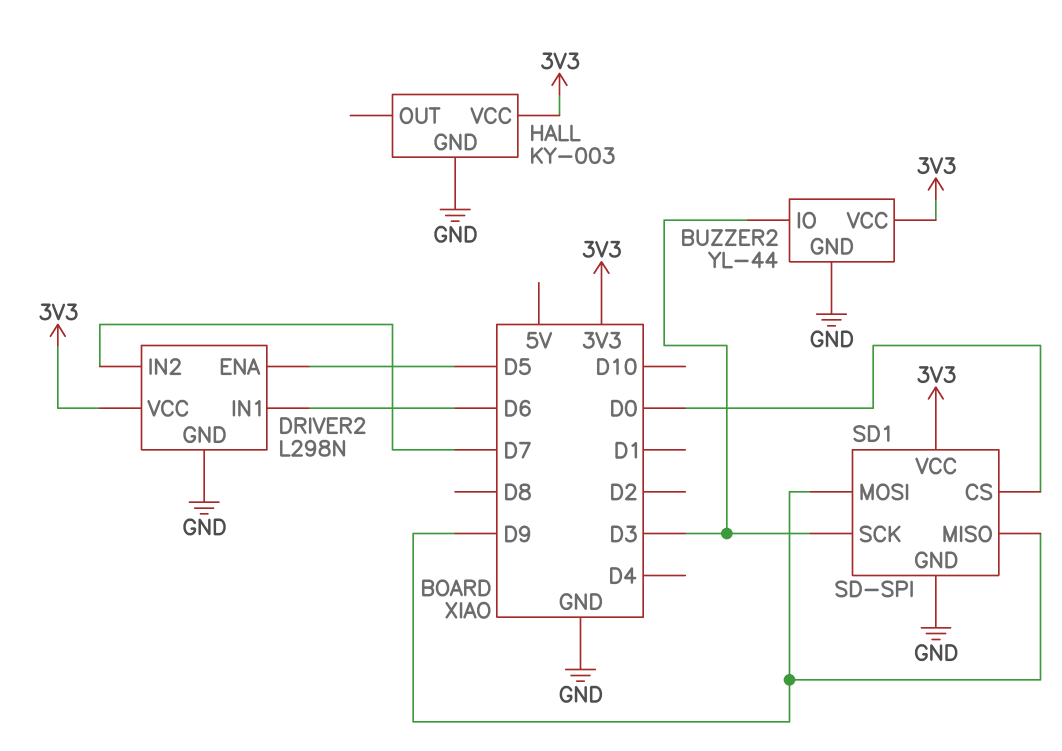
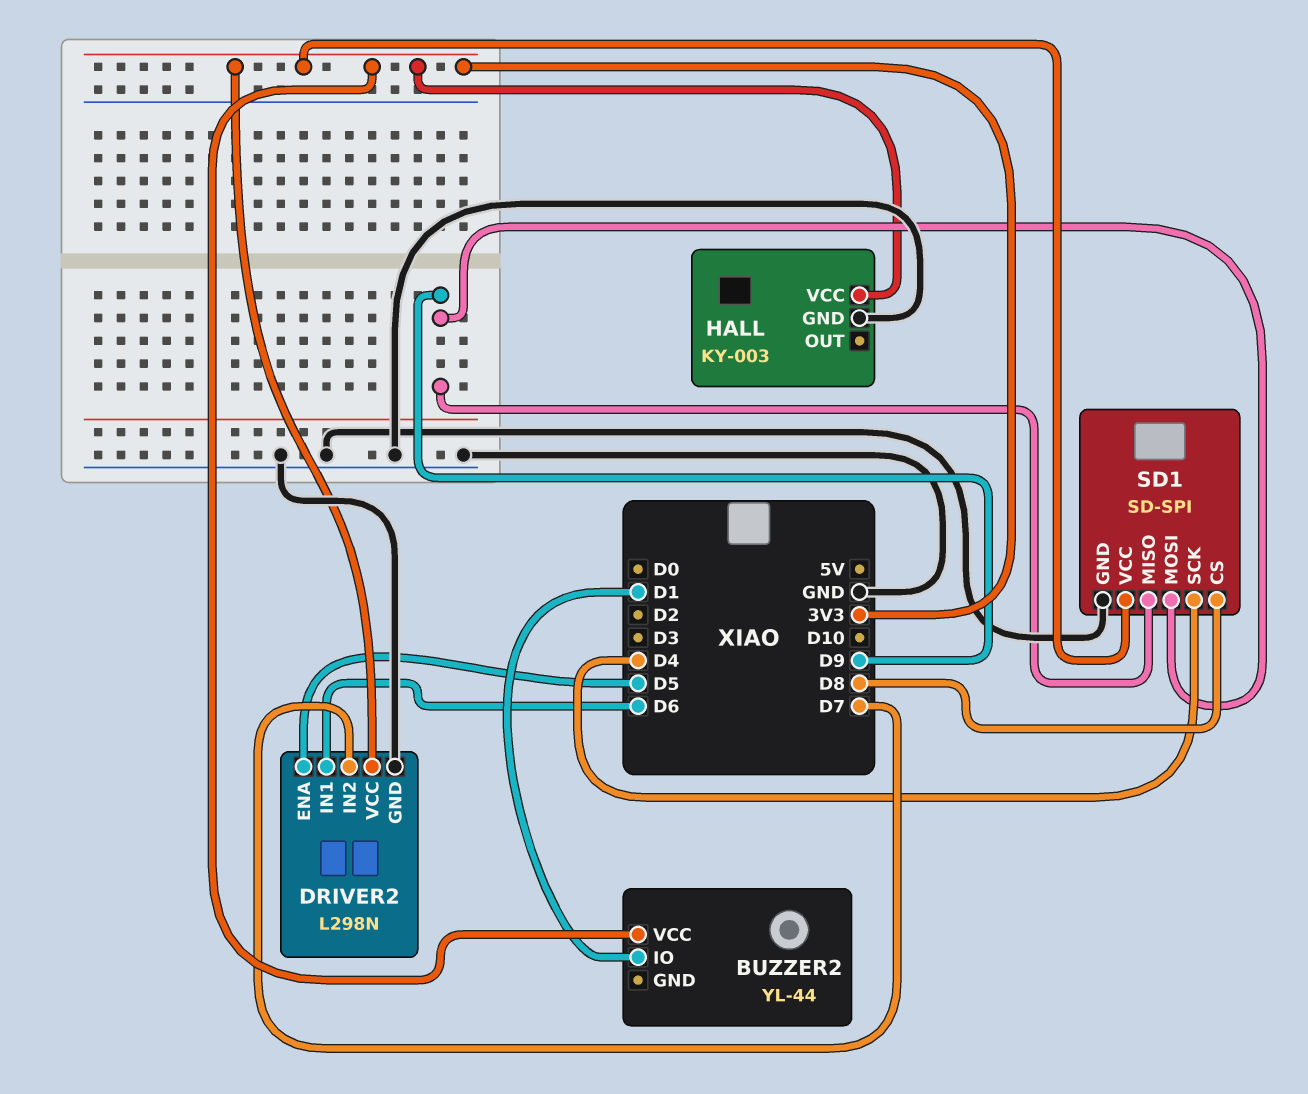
BUZZER2 pin GND: GND -> none
BUZZER2 pin IO: D3 -> D1
SD1 pin CS: D0 -> D8
SD1 pin SCK: D3 -> D4

